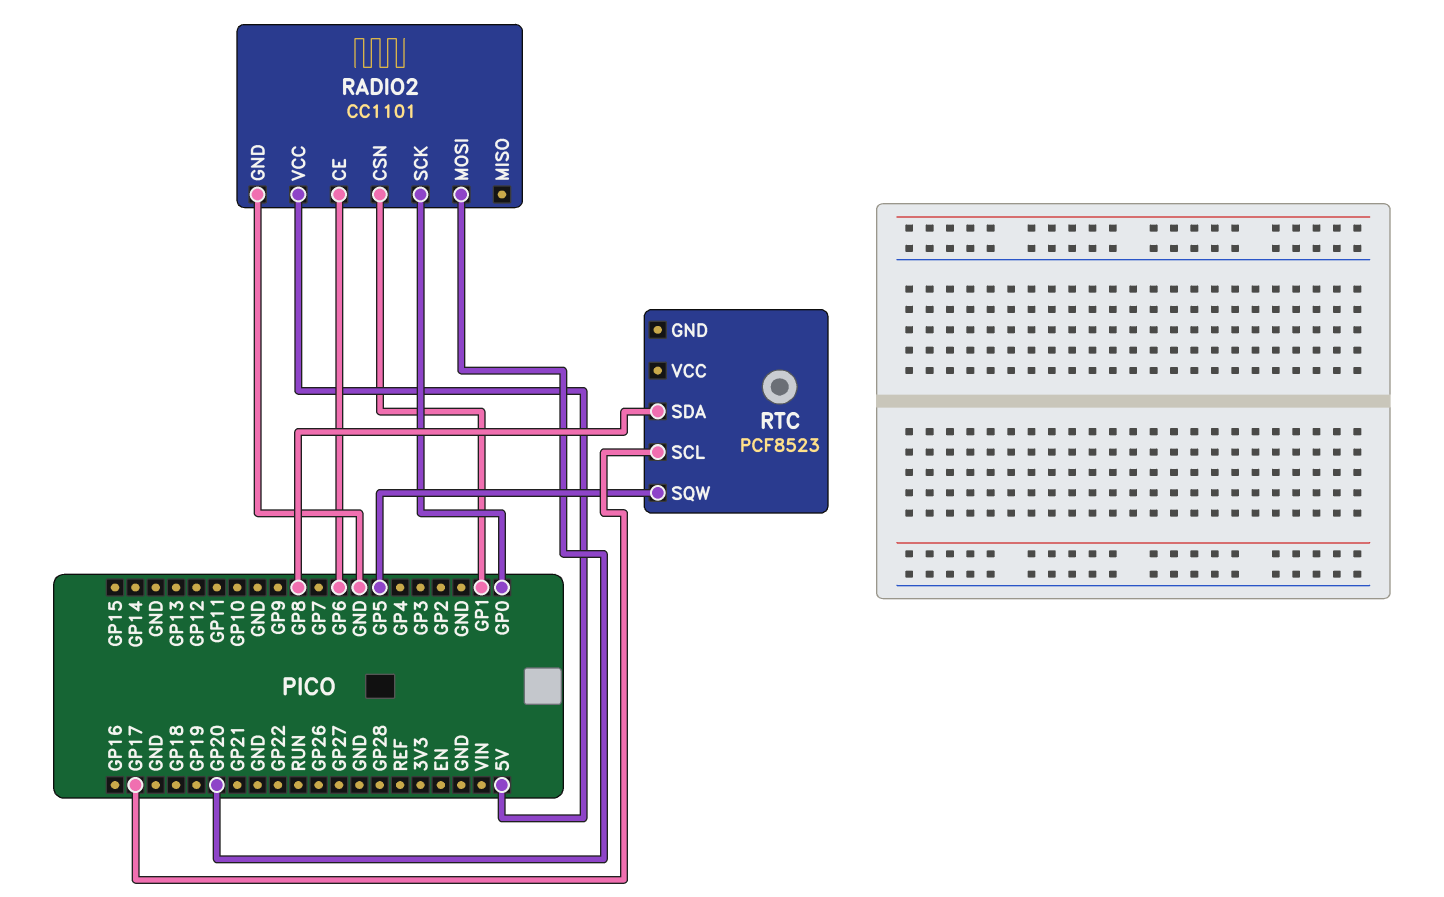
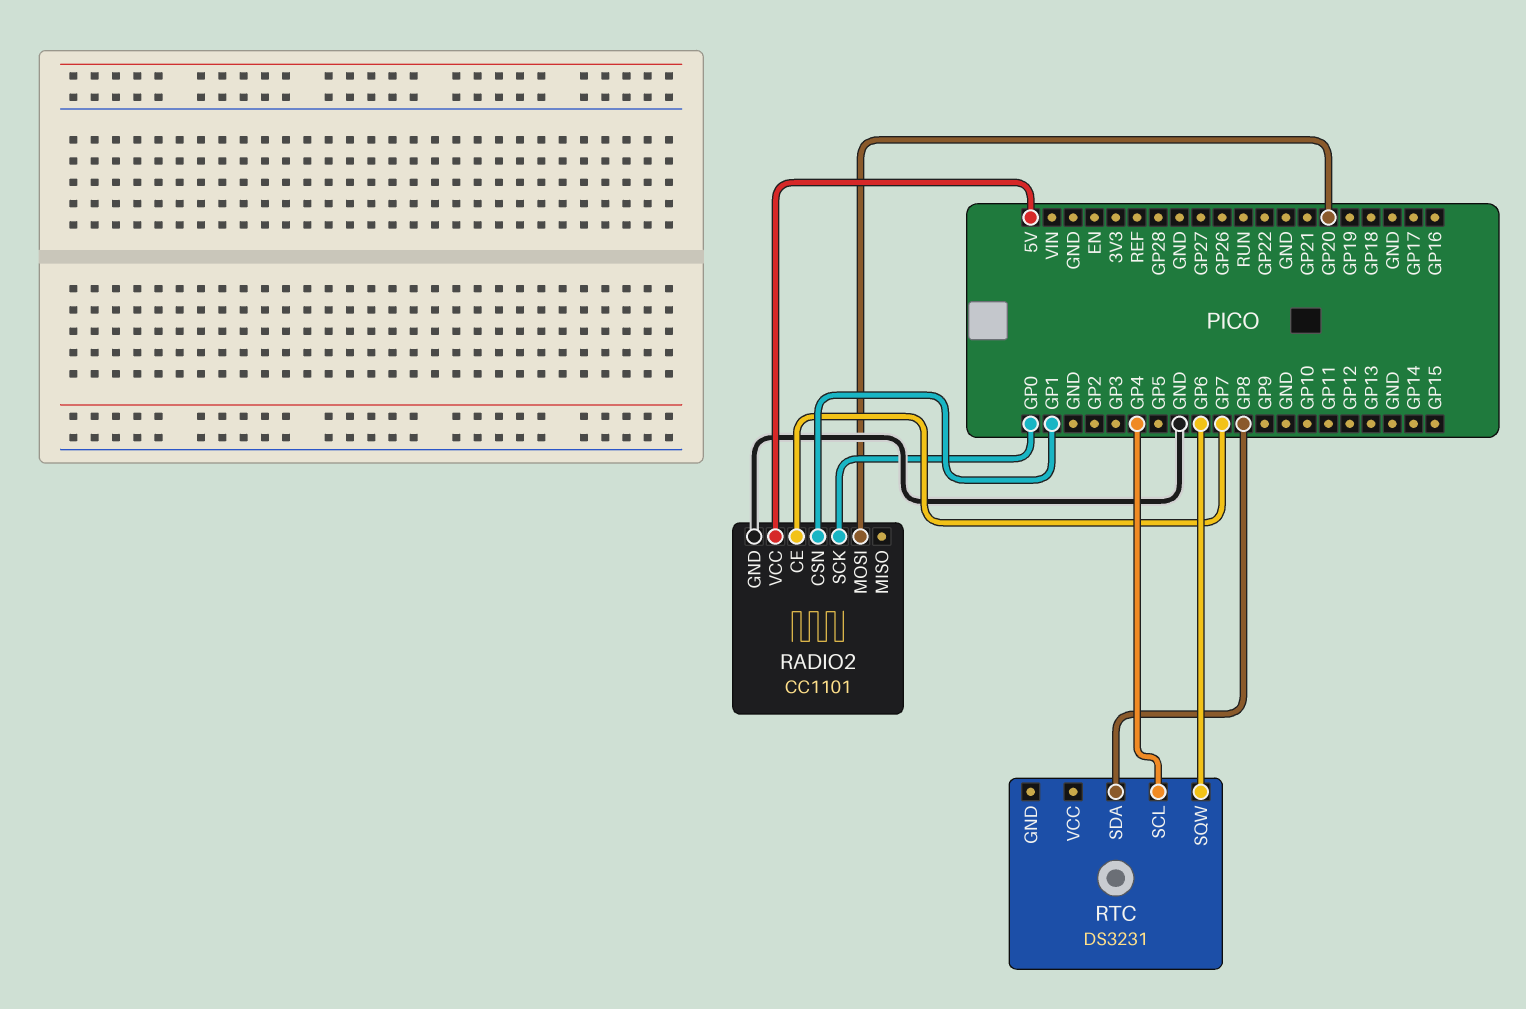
RADIO2 pin CE: GP6 -> GP7
RTC: PCF8523 -> DS3231
RTC pin SCL: GP17 -> GP4
RTC pin SQW: GP5 -> GP6

